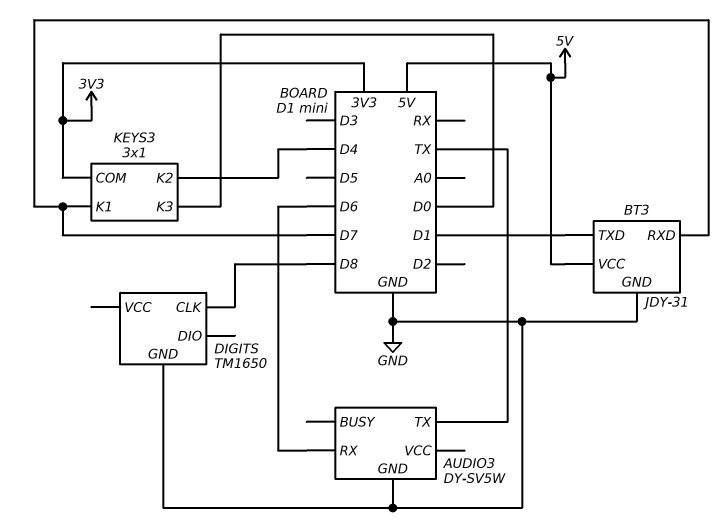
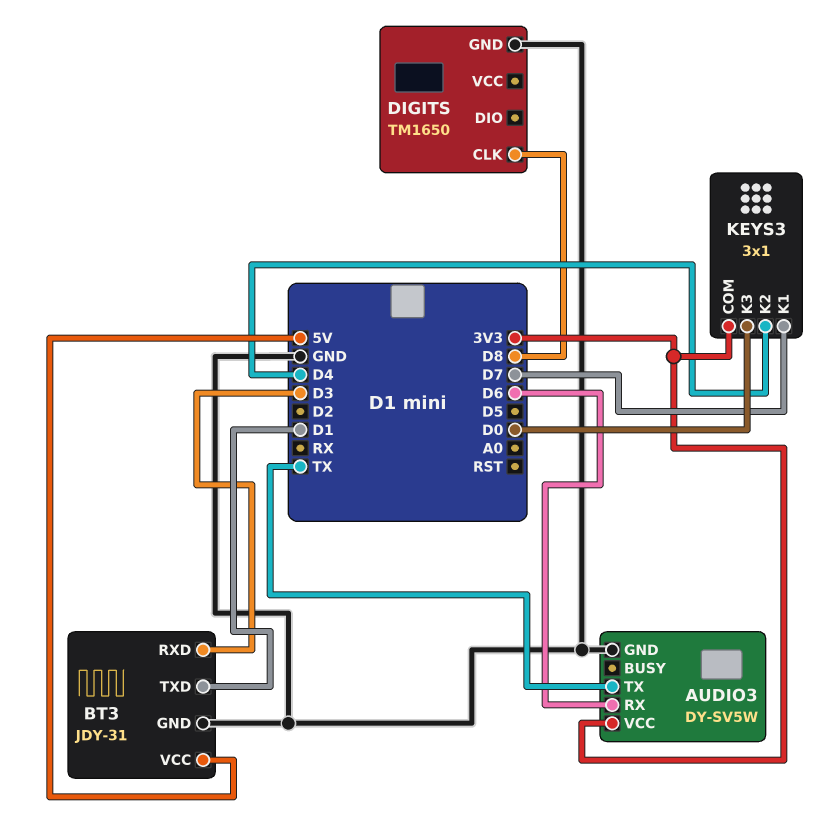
AUDIO3 pin VCC: none -> 3V3
BT3 pin RXD: D7 -> D3

